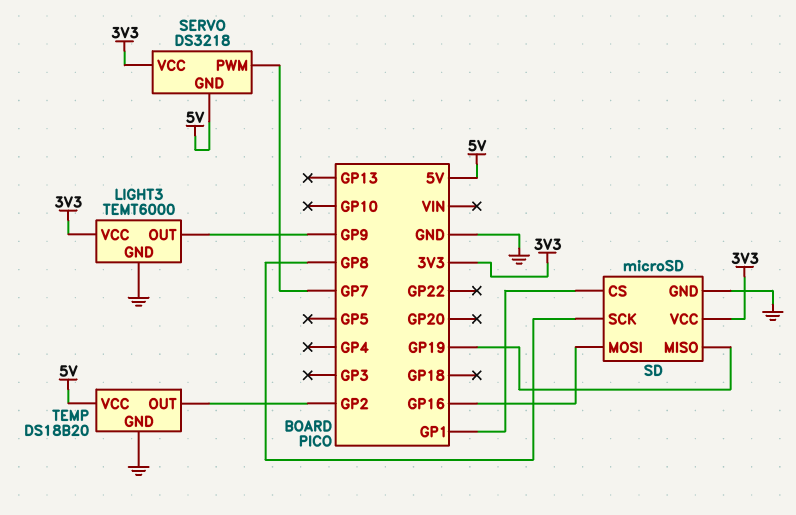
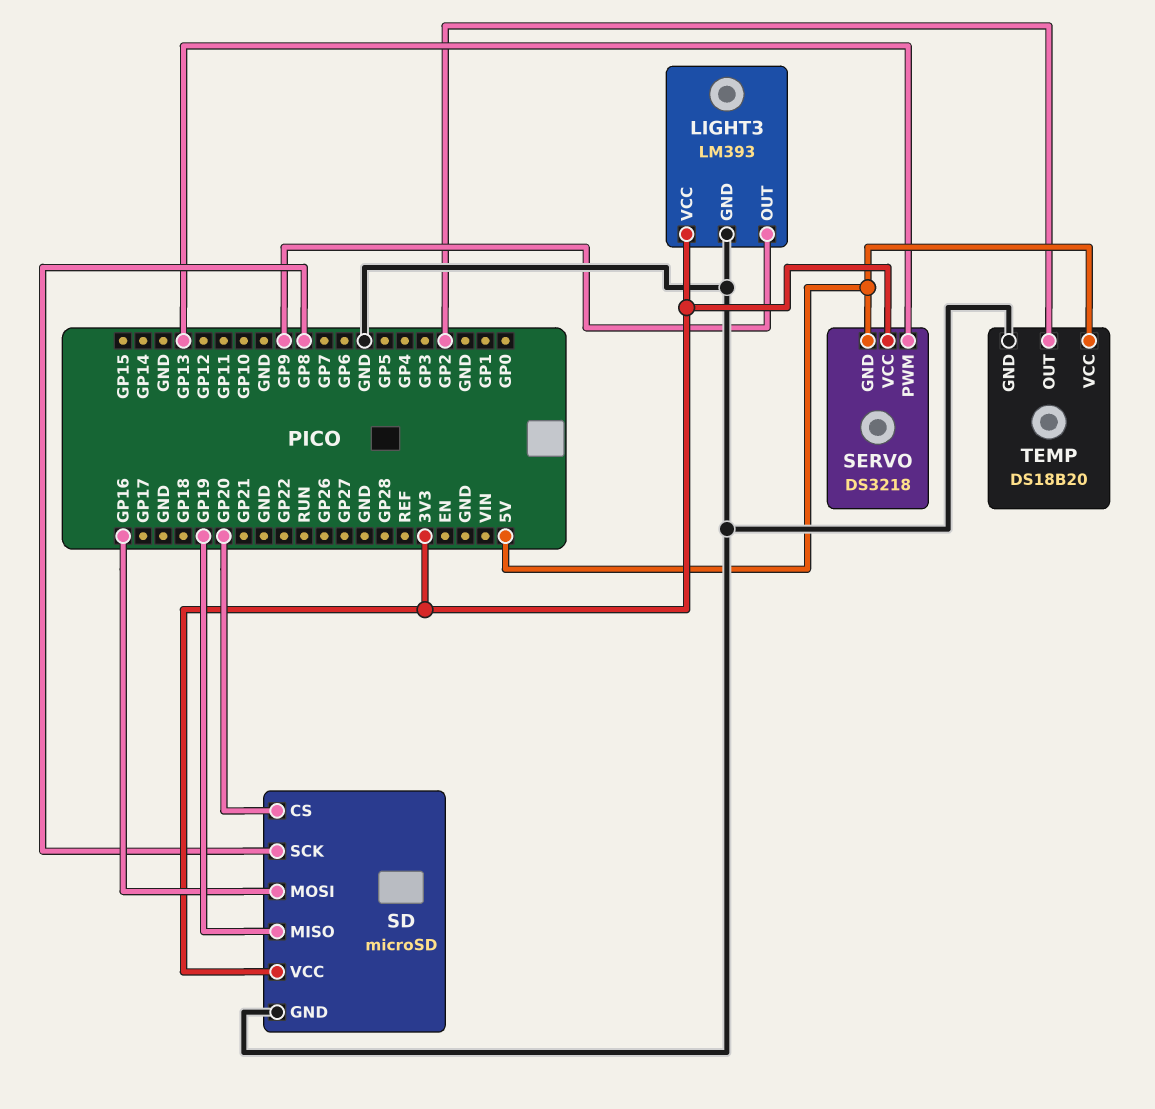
LIGHT3: TEMT6000 -> LM393
SD pin CS: GP1 -> GP20
SERVO pin PWM: GP7 -> GP13

